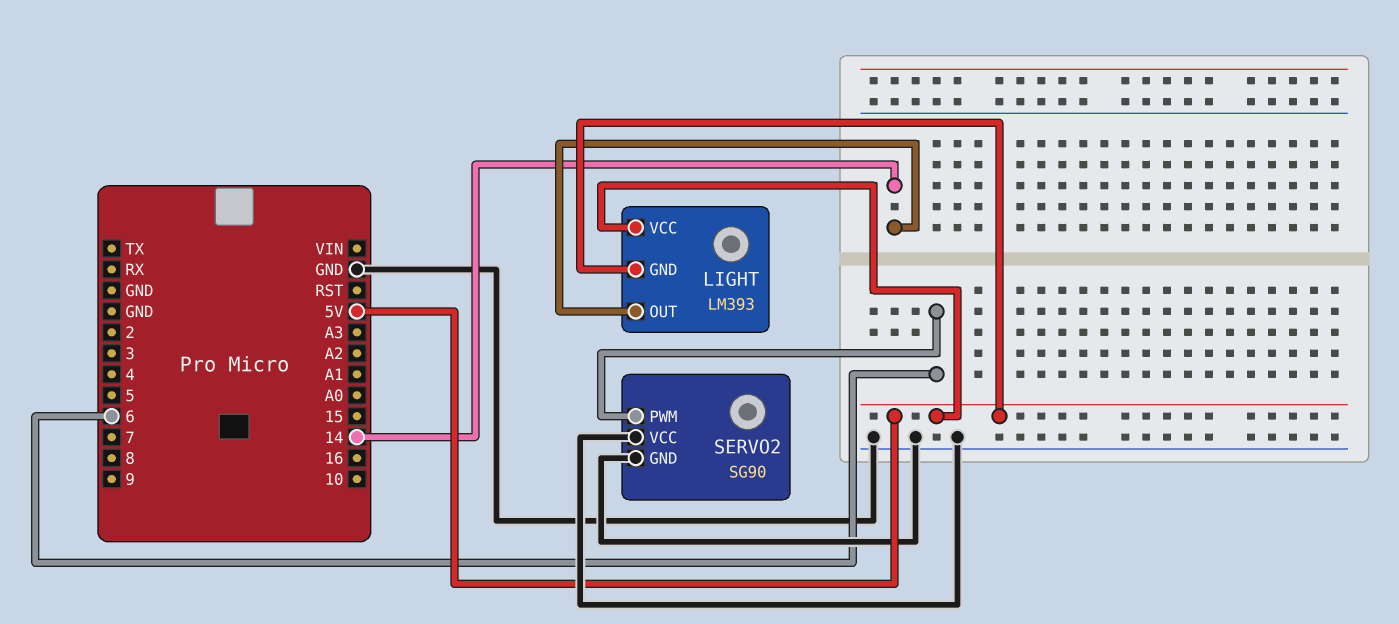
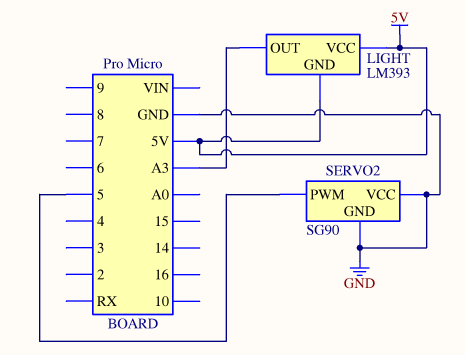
LIGHT pin OUT: 14 -> A3
SERVO2 pin PWM: 6 -> 5

